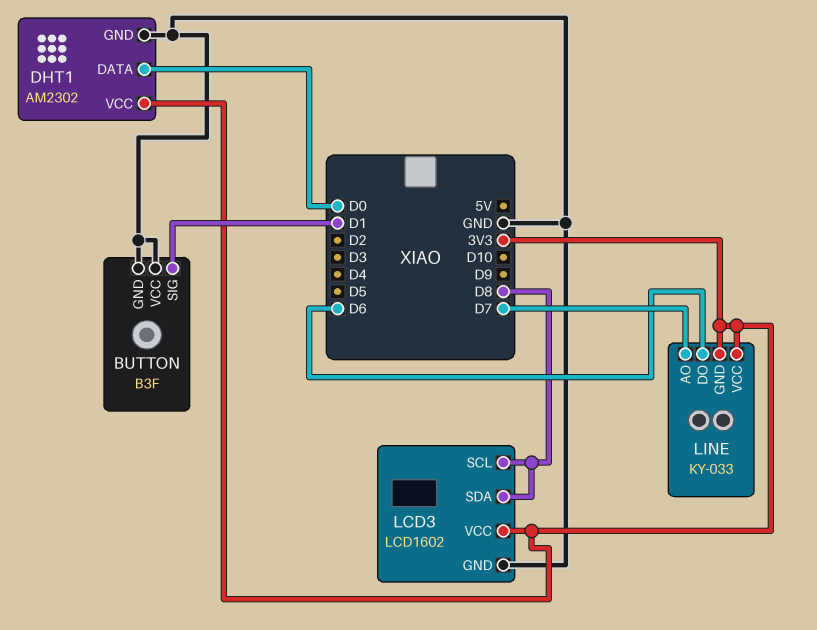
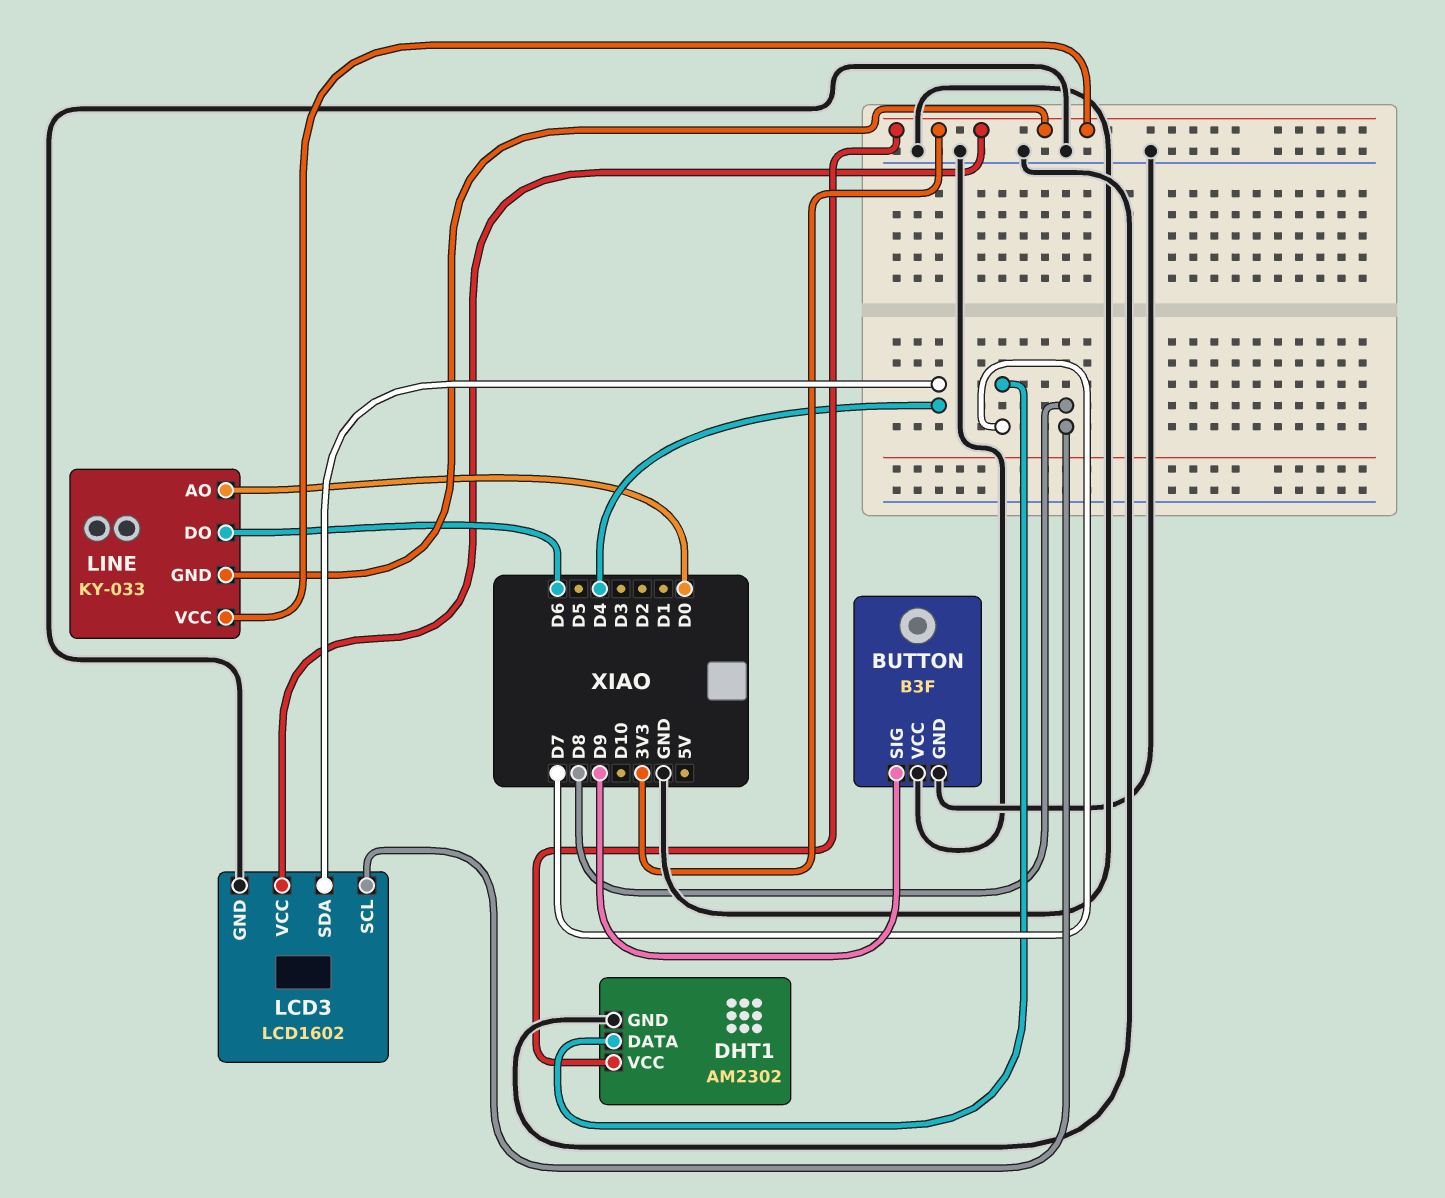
BUTTON pin SIG: D1 -> D9
DHT1 pin DATA: D0 -> D7
LCD3 pin SDA: D8 -> D4
LINE pin AO: D7 -> D0

